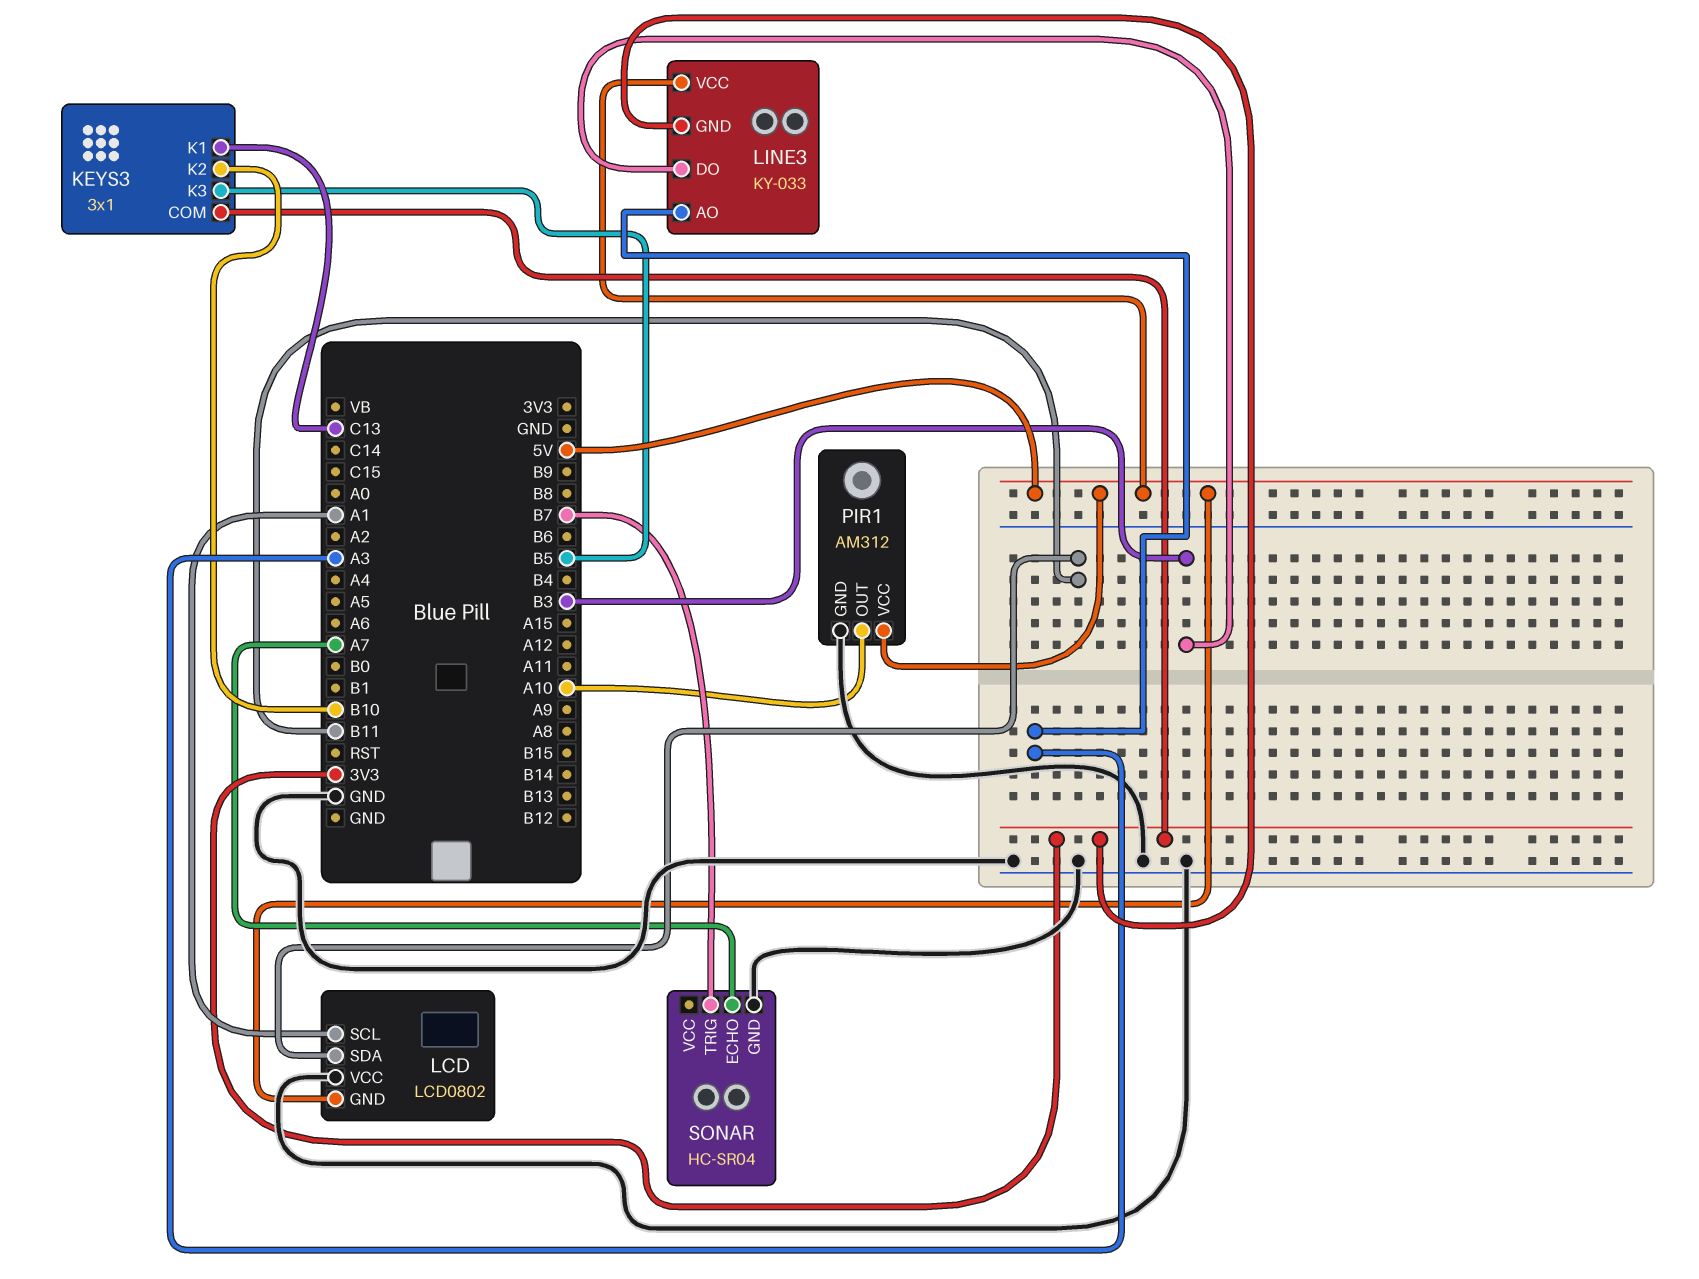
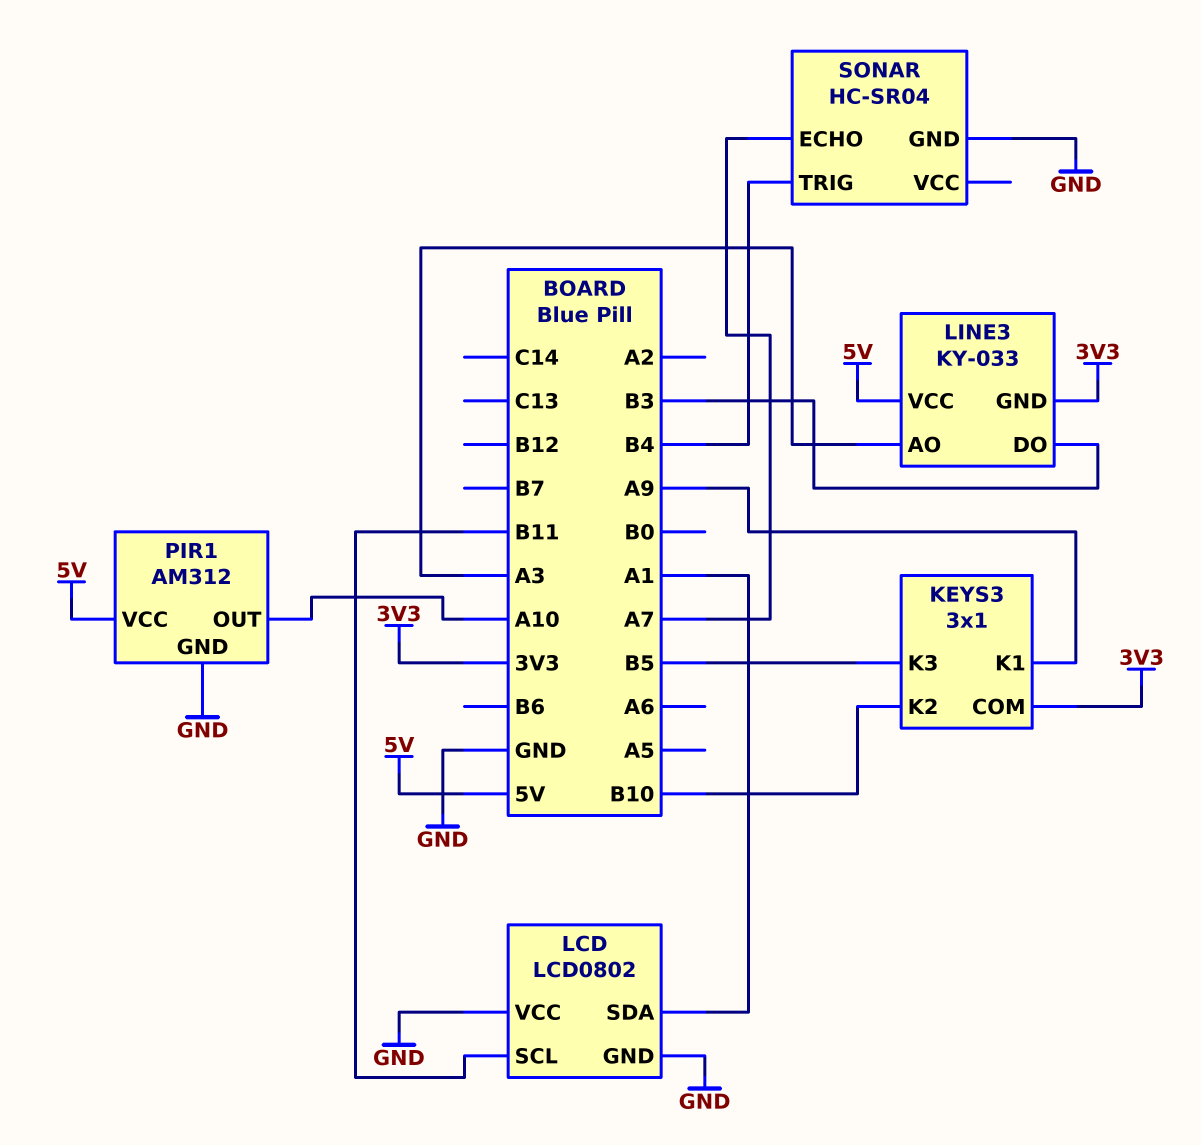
KEYS3 pin K1: C13 -> A9
LCD pin GND: 5V -> GND
LCD pin SCL: A1 -> B11
LCD pin SDA: B11 -> A1
SONAR pin TRIG: B7 -> B4

